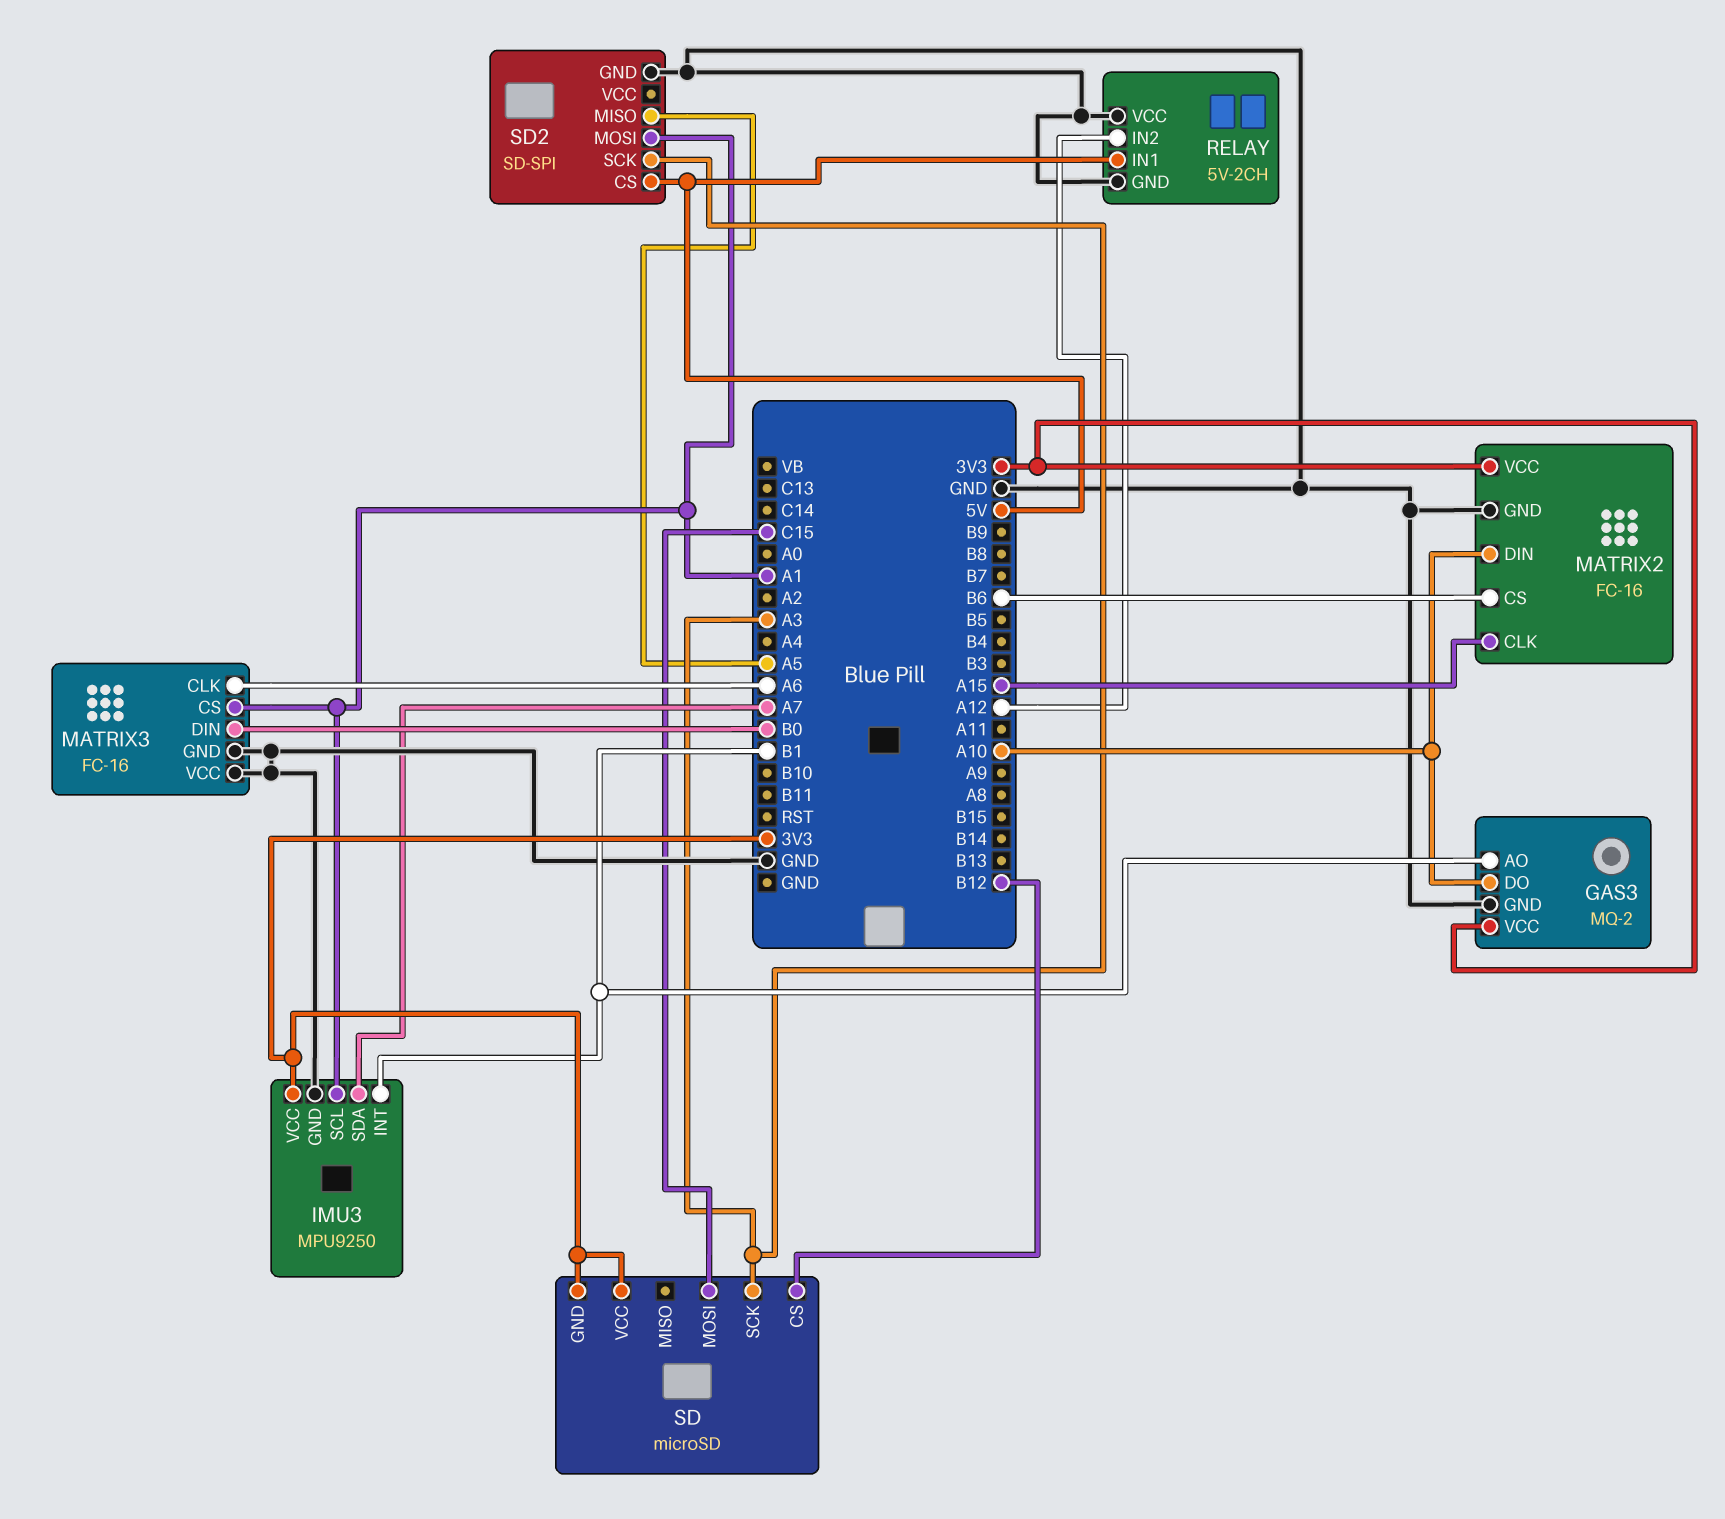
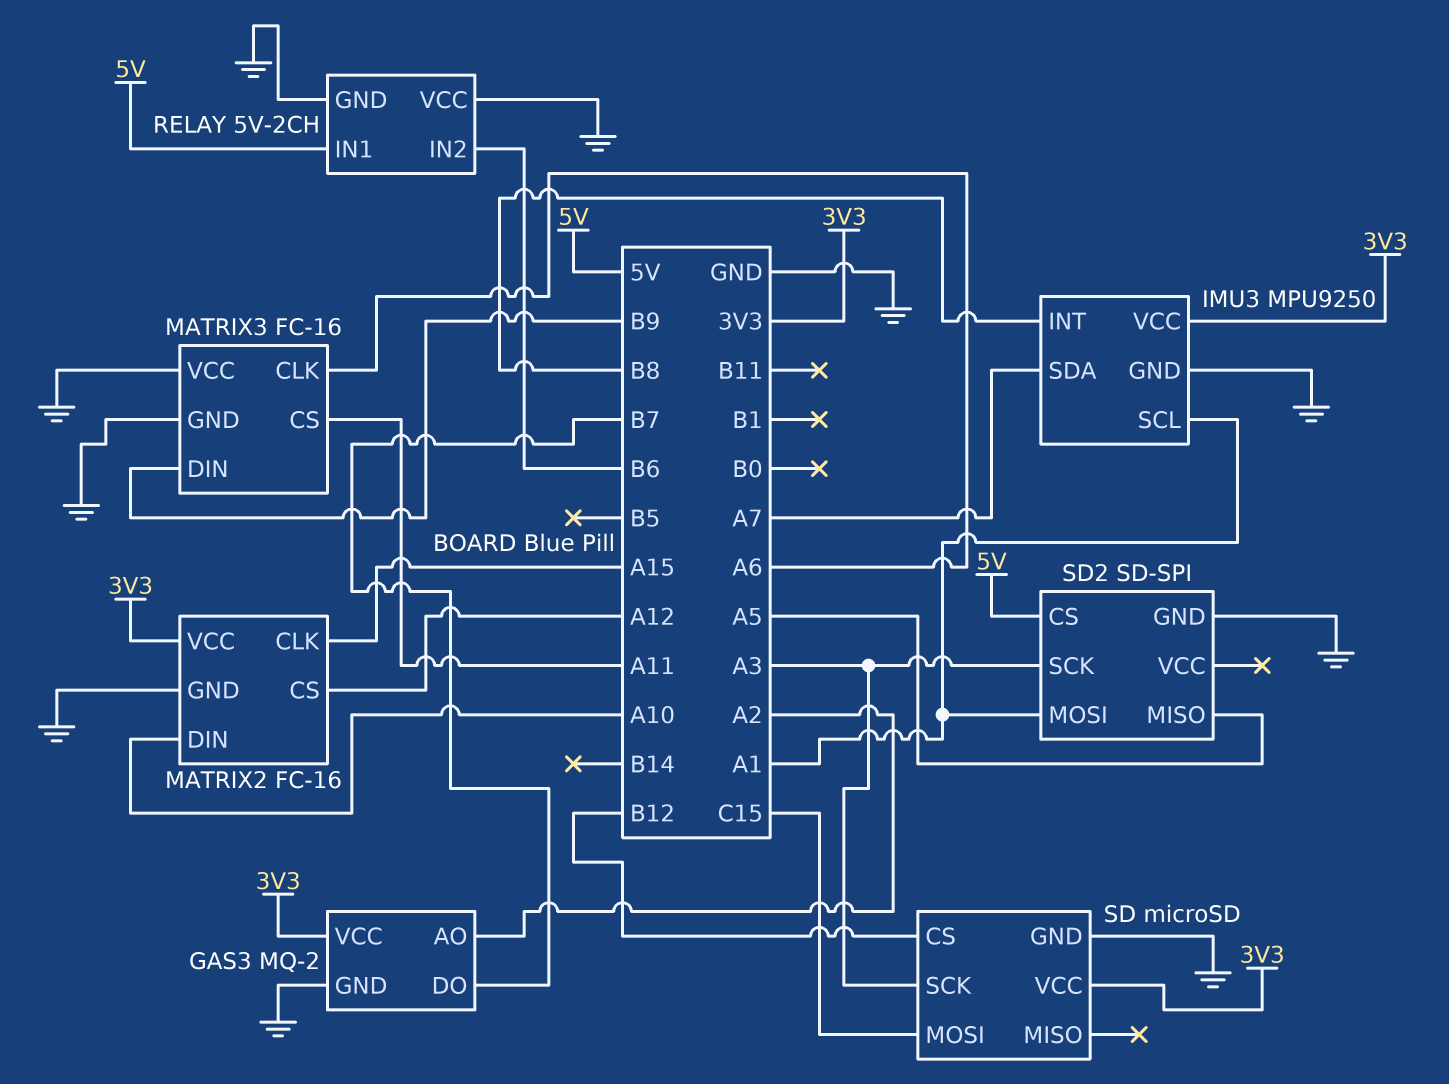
GAS3 pin AO: B1 -> A2
GAS3 pin DO: A10 -> B7
IMU3 pin INT: B1 -> B8
MATRIX2 pin CS: B6 -> A12
MATRIX3 pin CS: A1 -> A11
MATRIX3 pin DIN: B0 -> B9
RELAY pin IN2: A12 -> B6
SD pin GND: 3V3 -> GND

